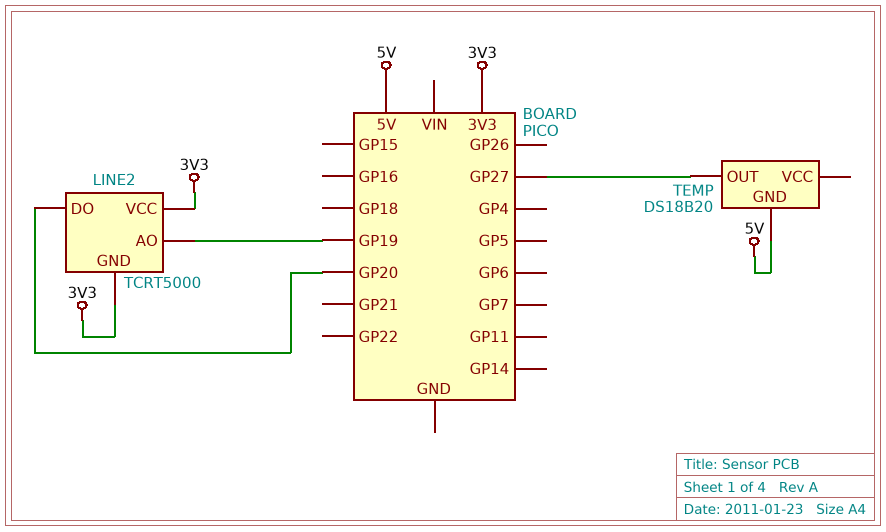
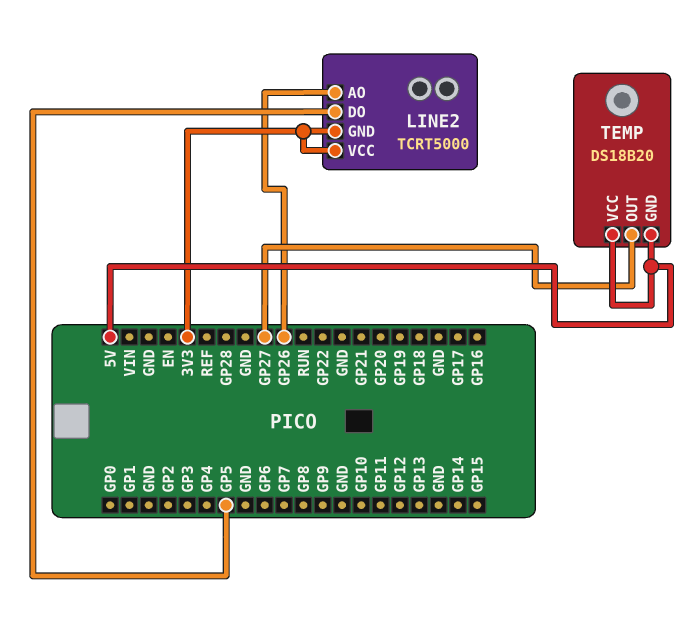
LINE2 pin AO: GP19 -> GP26
LINE2 pin DO: GP20 -> GP5
TEMP pin VCC: none -> 5V

